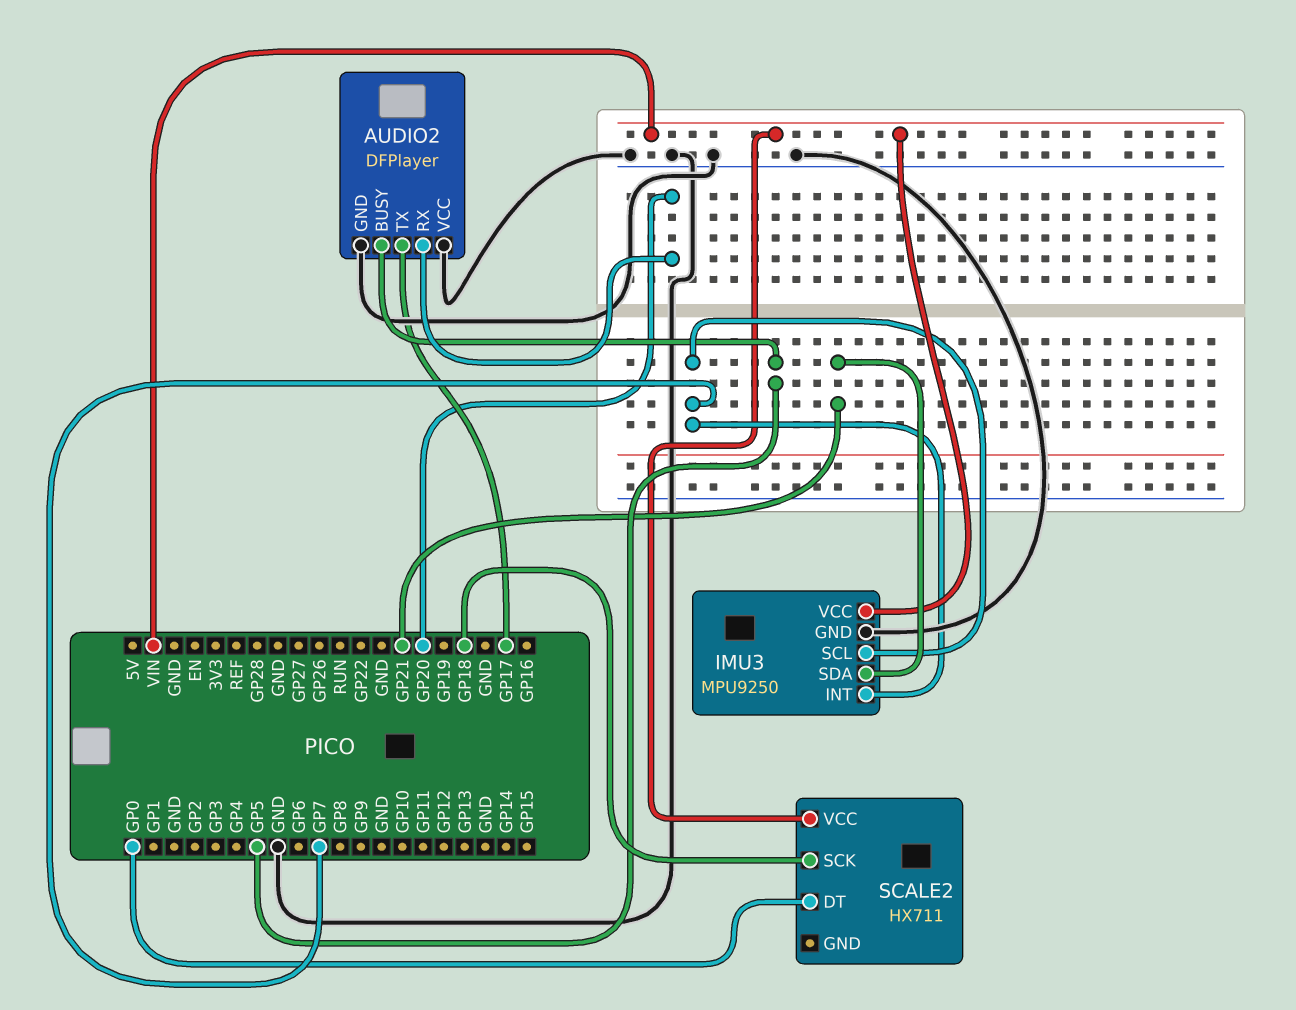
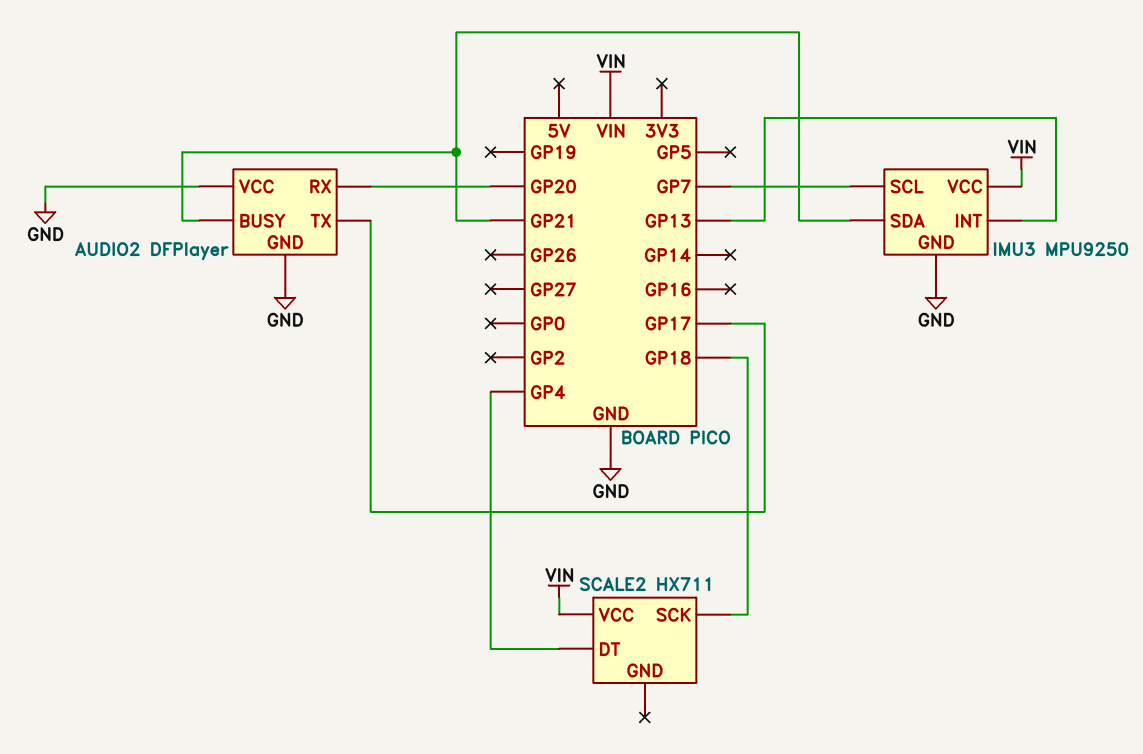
AUDIO2 pin BUSY: GP5 -> GP21
IMU3 pin INT: GP7 -> GP13
SCALE2 pin DT: GP0 -> GP4

